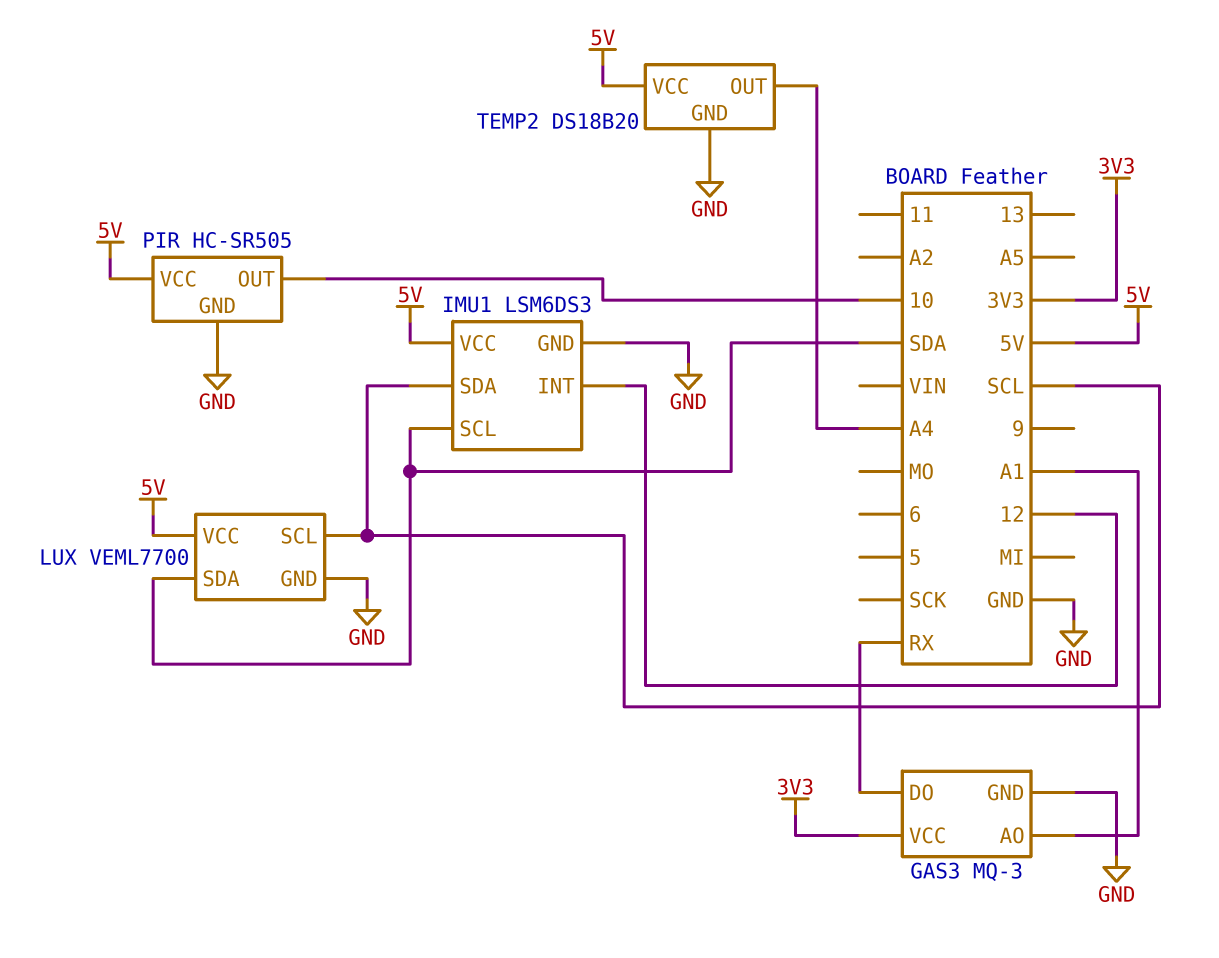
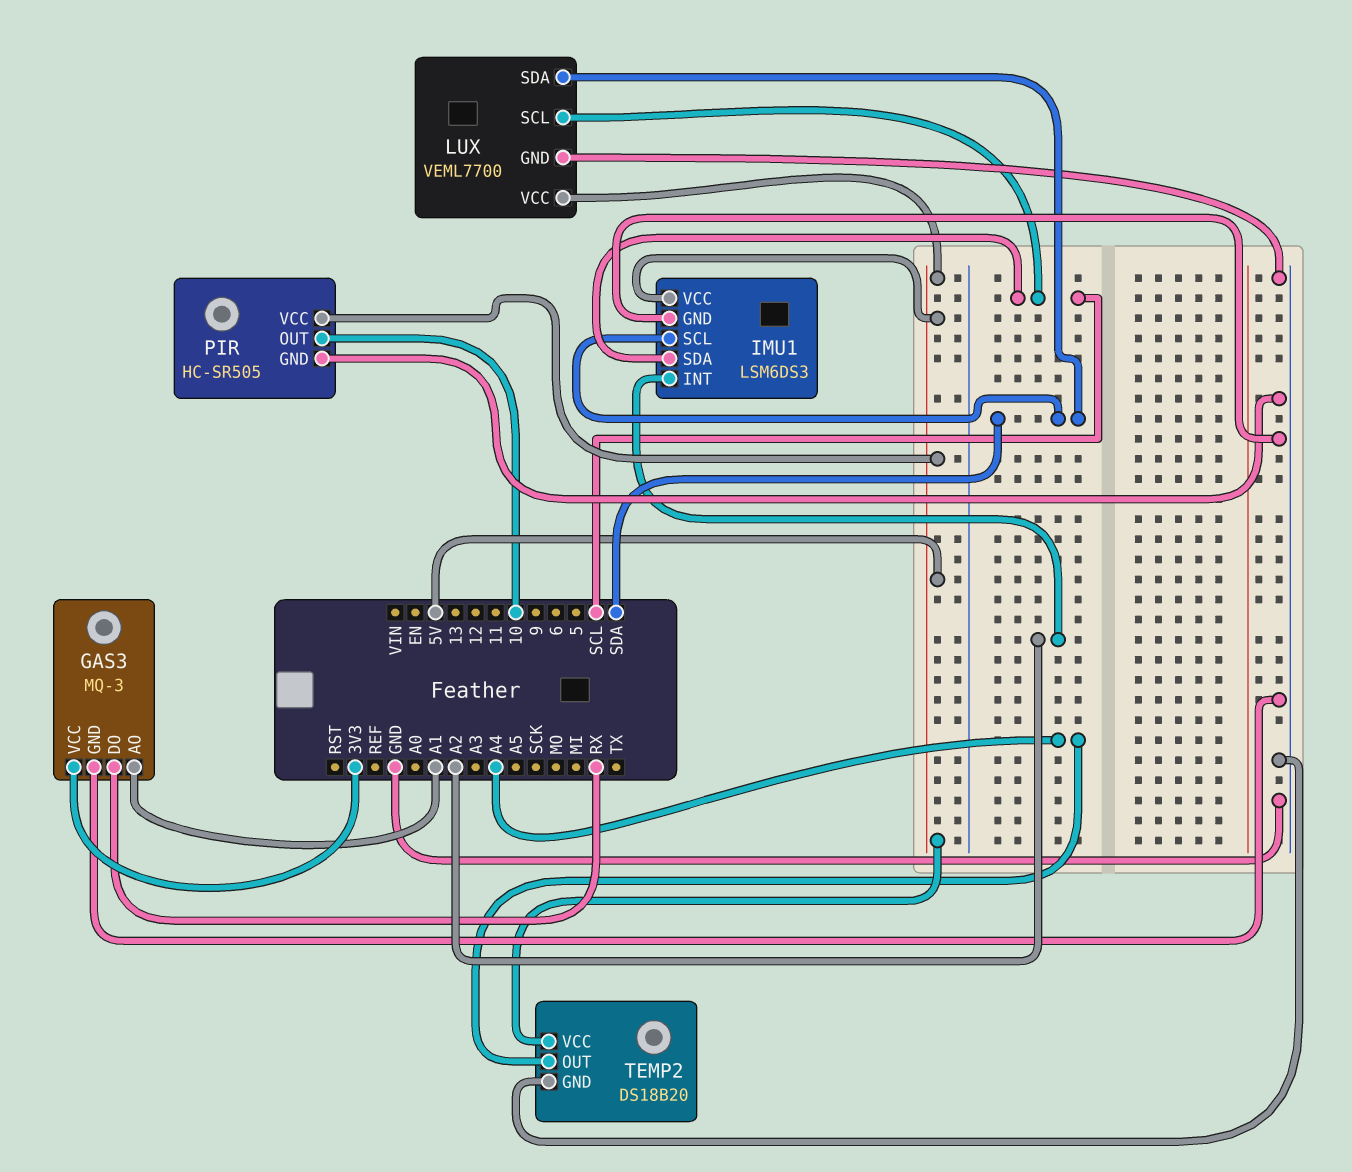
IMU1 pin INT: 12 -> A2

